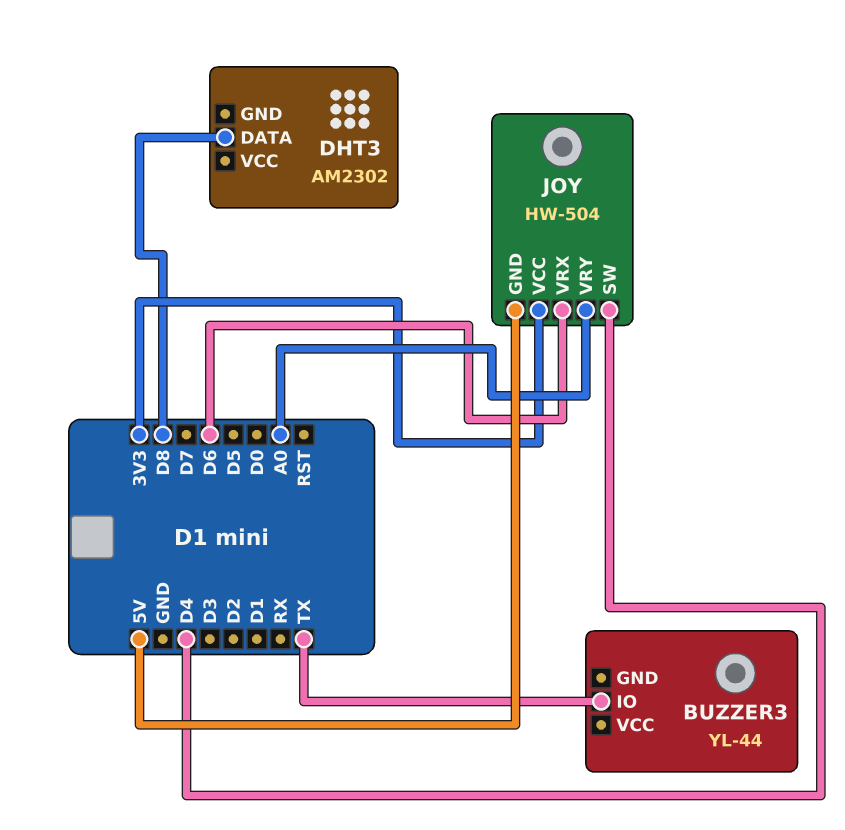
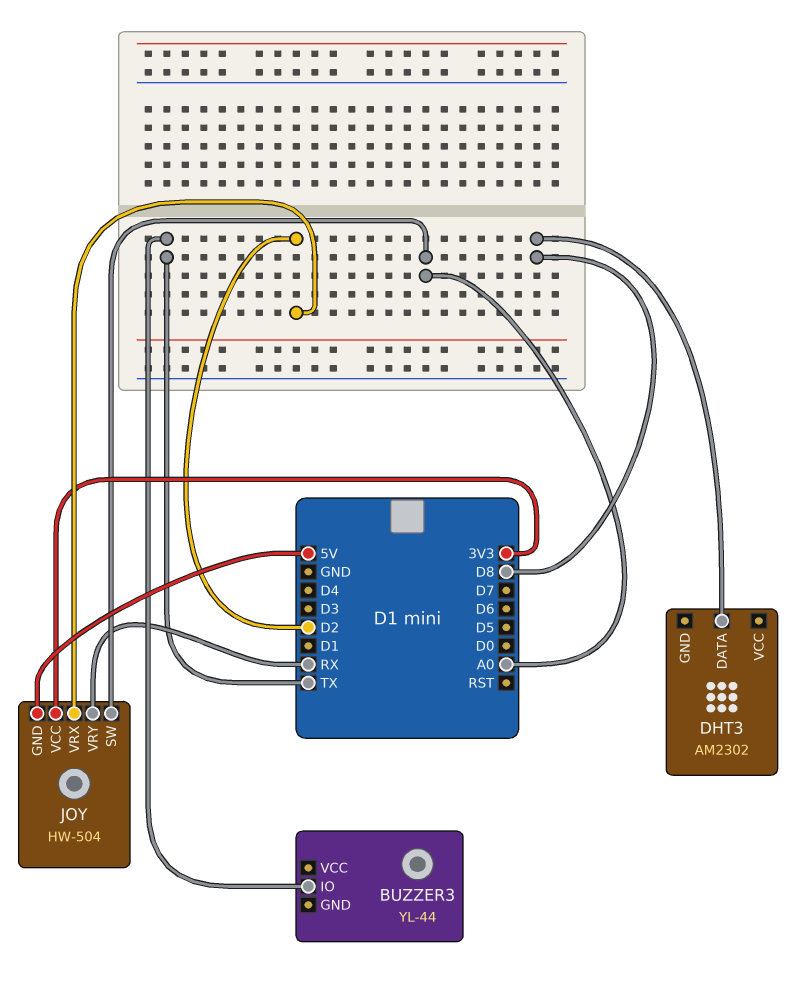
JOY pin SW: D4 -> A0
JOY pin VRX: D6 -> D2
JOY pin VRY: A0 -> RX

